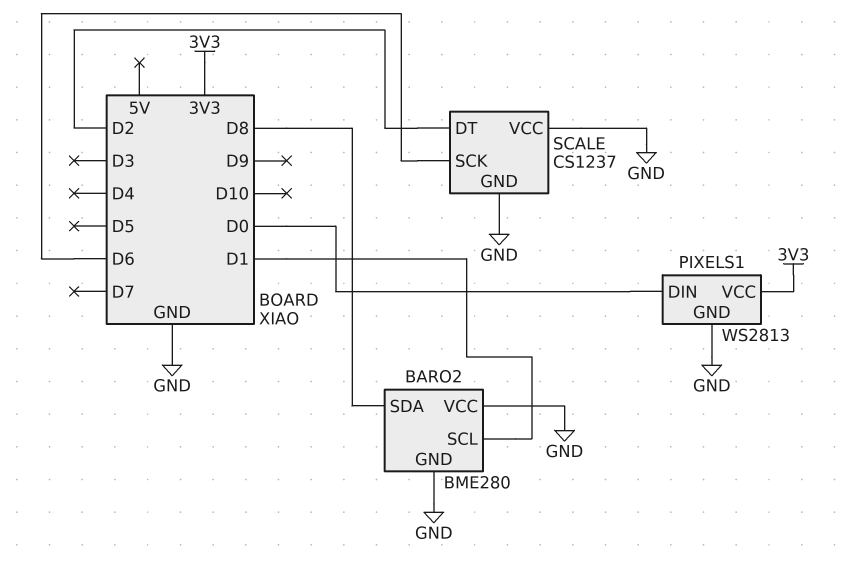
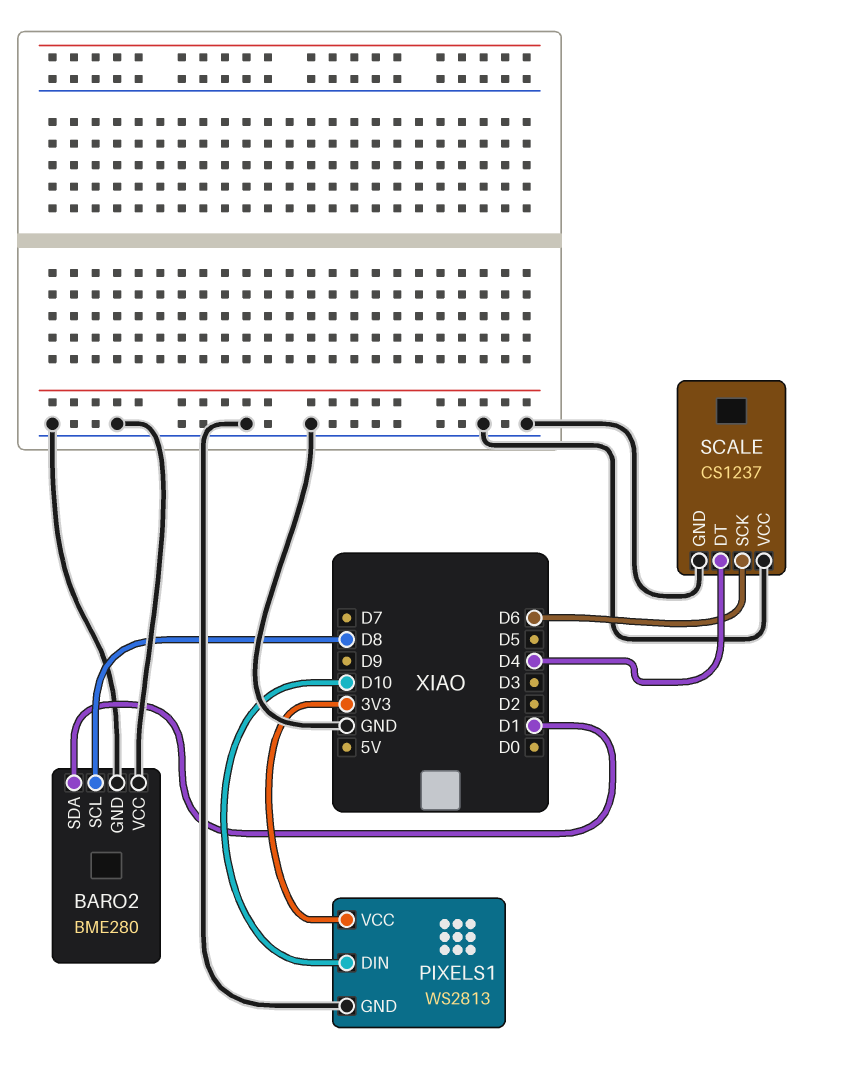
BARO2 pin SCL: D1 -> D8
BARO2 pin SDA: D8 -> D1
PIXELS1 pin DIN: D0 -> D10
SCALE pin DT: D2 -> D4

